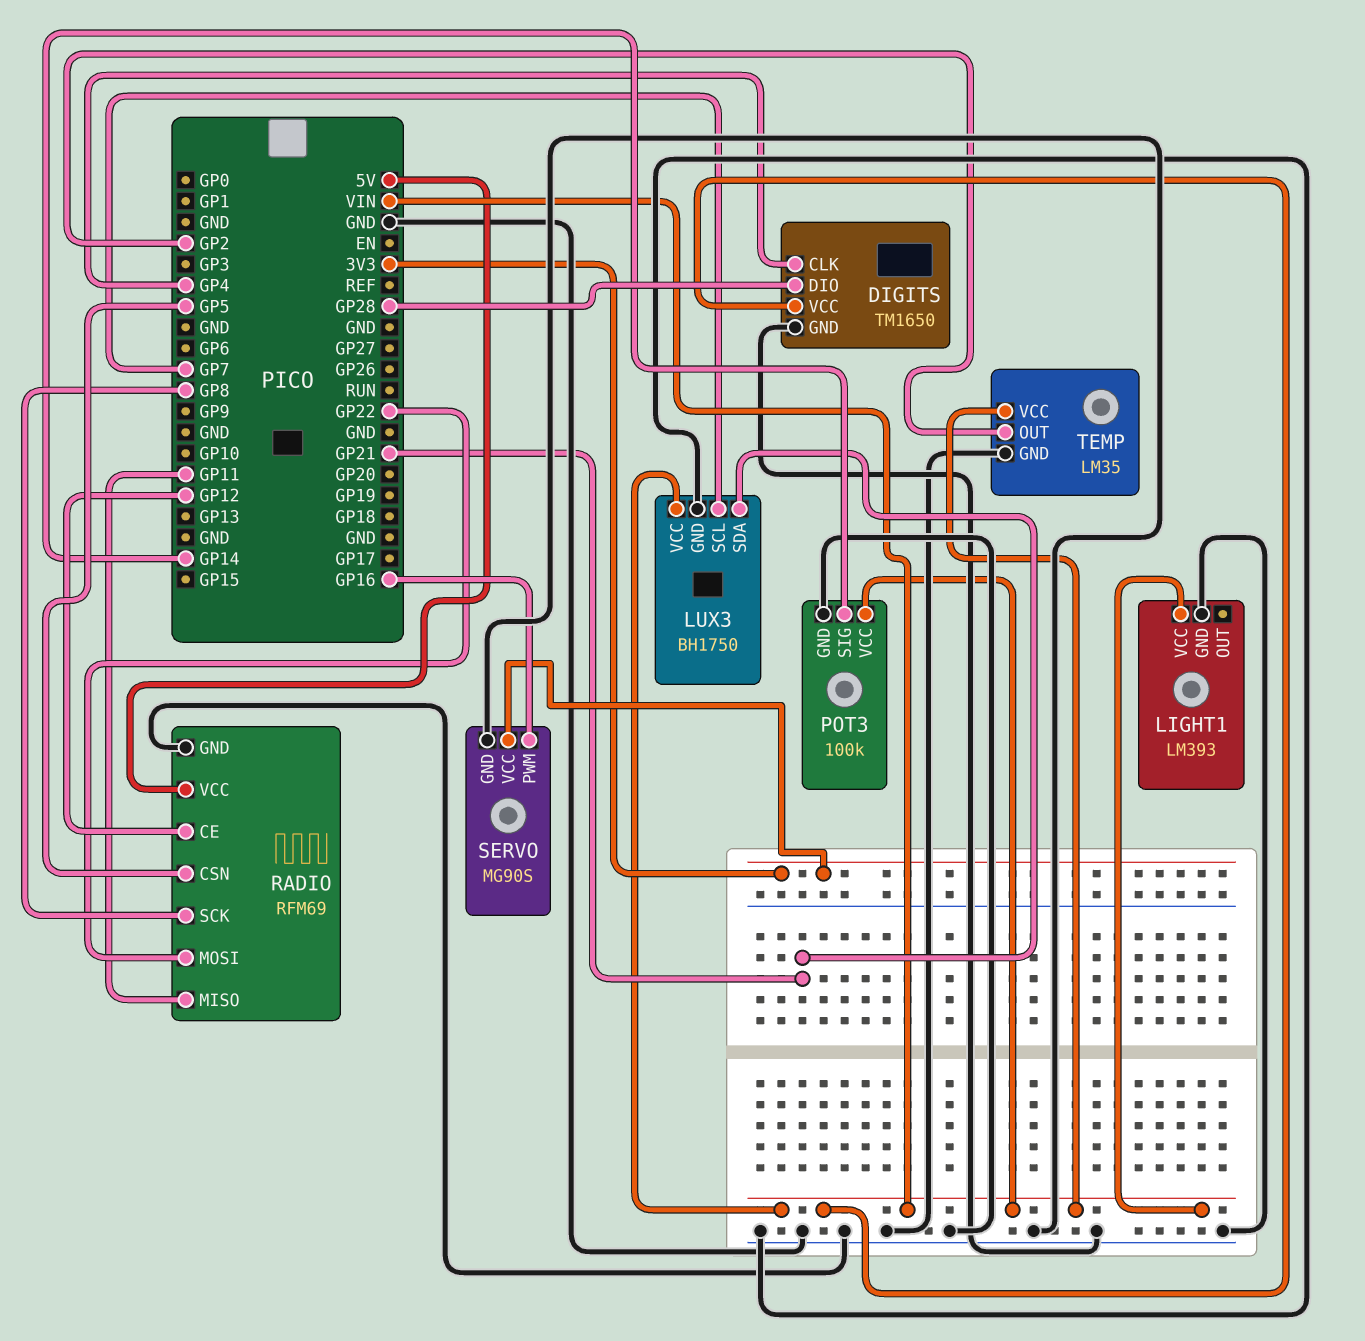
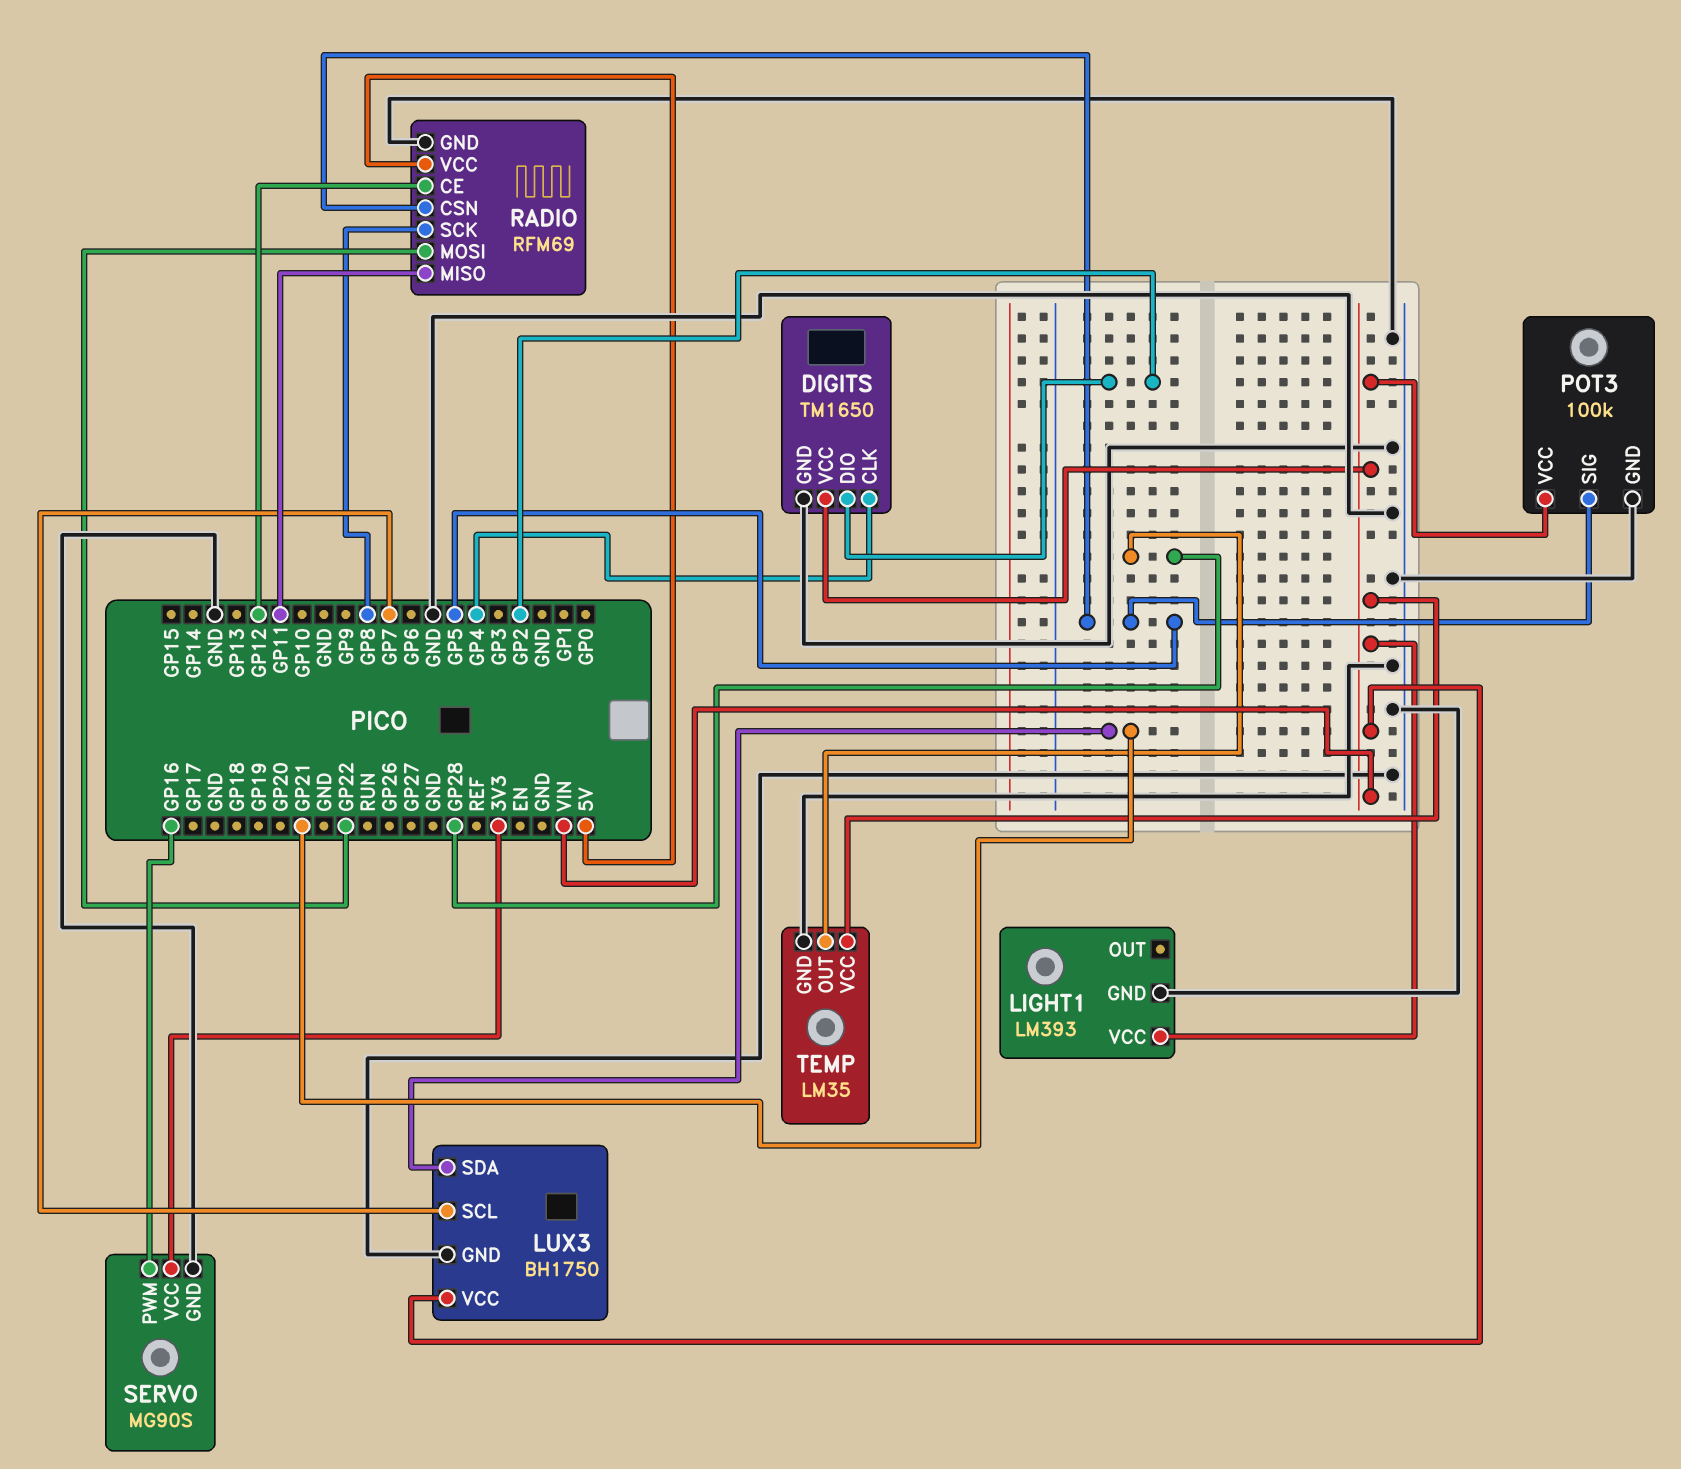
DIGITS pin DIO: GP28 -> GP2
POT3 pin SIG: GP14 -> GP5
TEMP pin OUT: GP2 -> GP28

